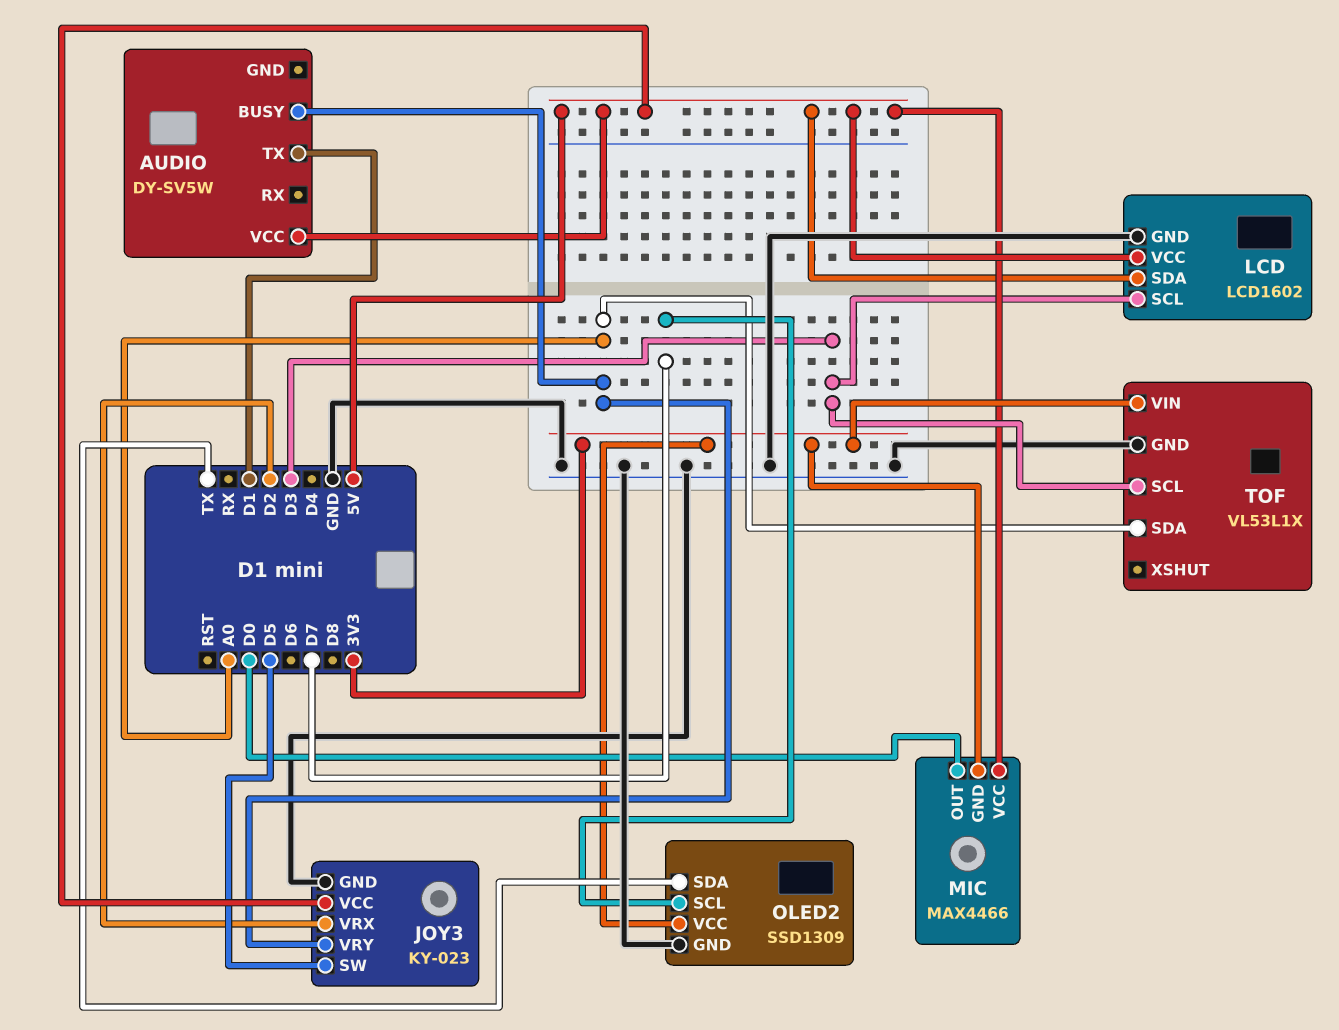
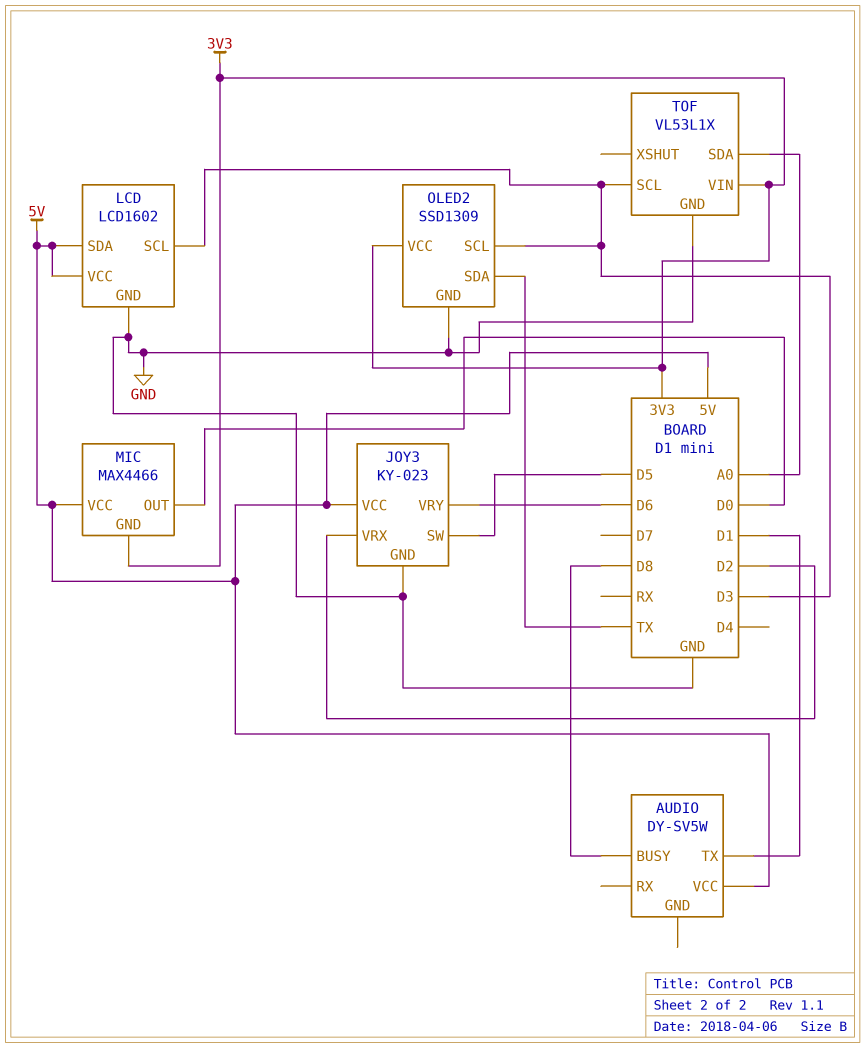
AUDIO pin BUSY: A0 -> D8
JOY3 pin VRY: A0 -> D6
OLED2 pin SCL: D7 -> D3

